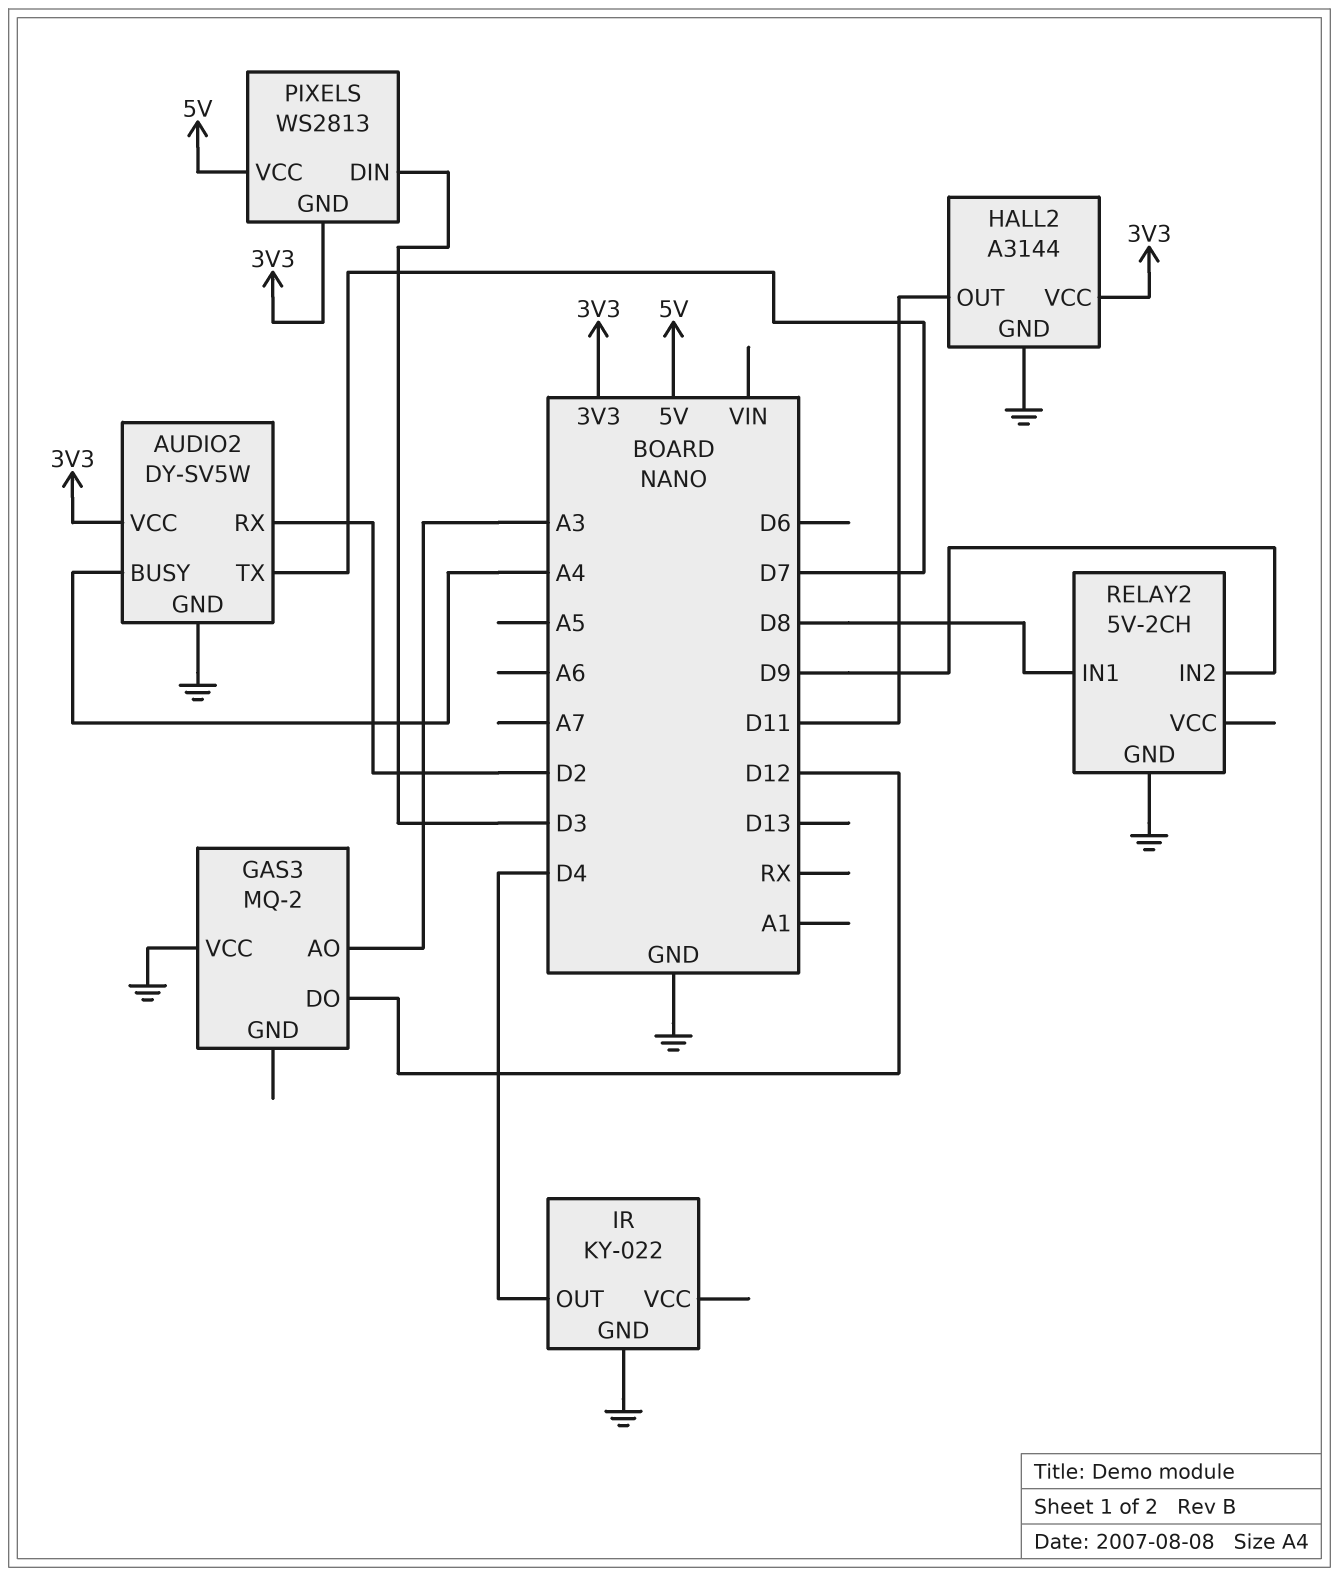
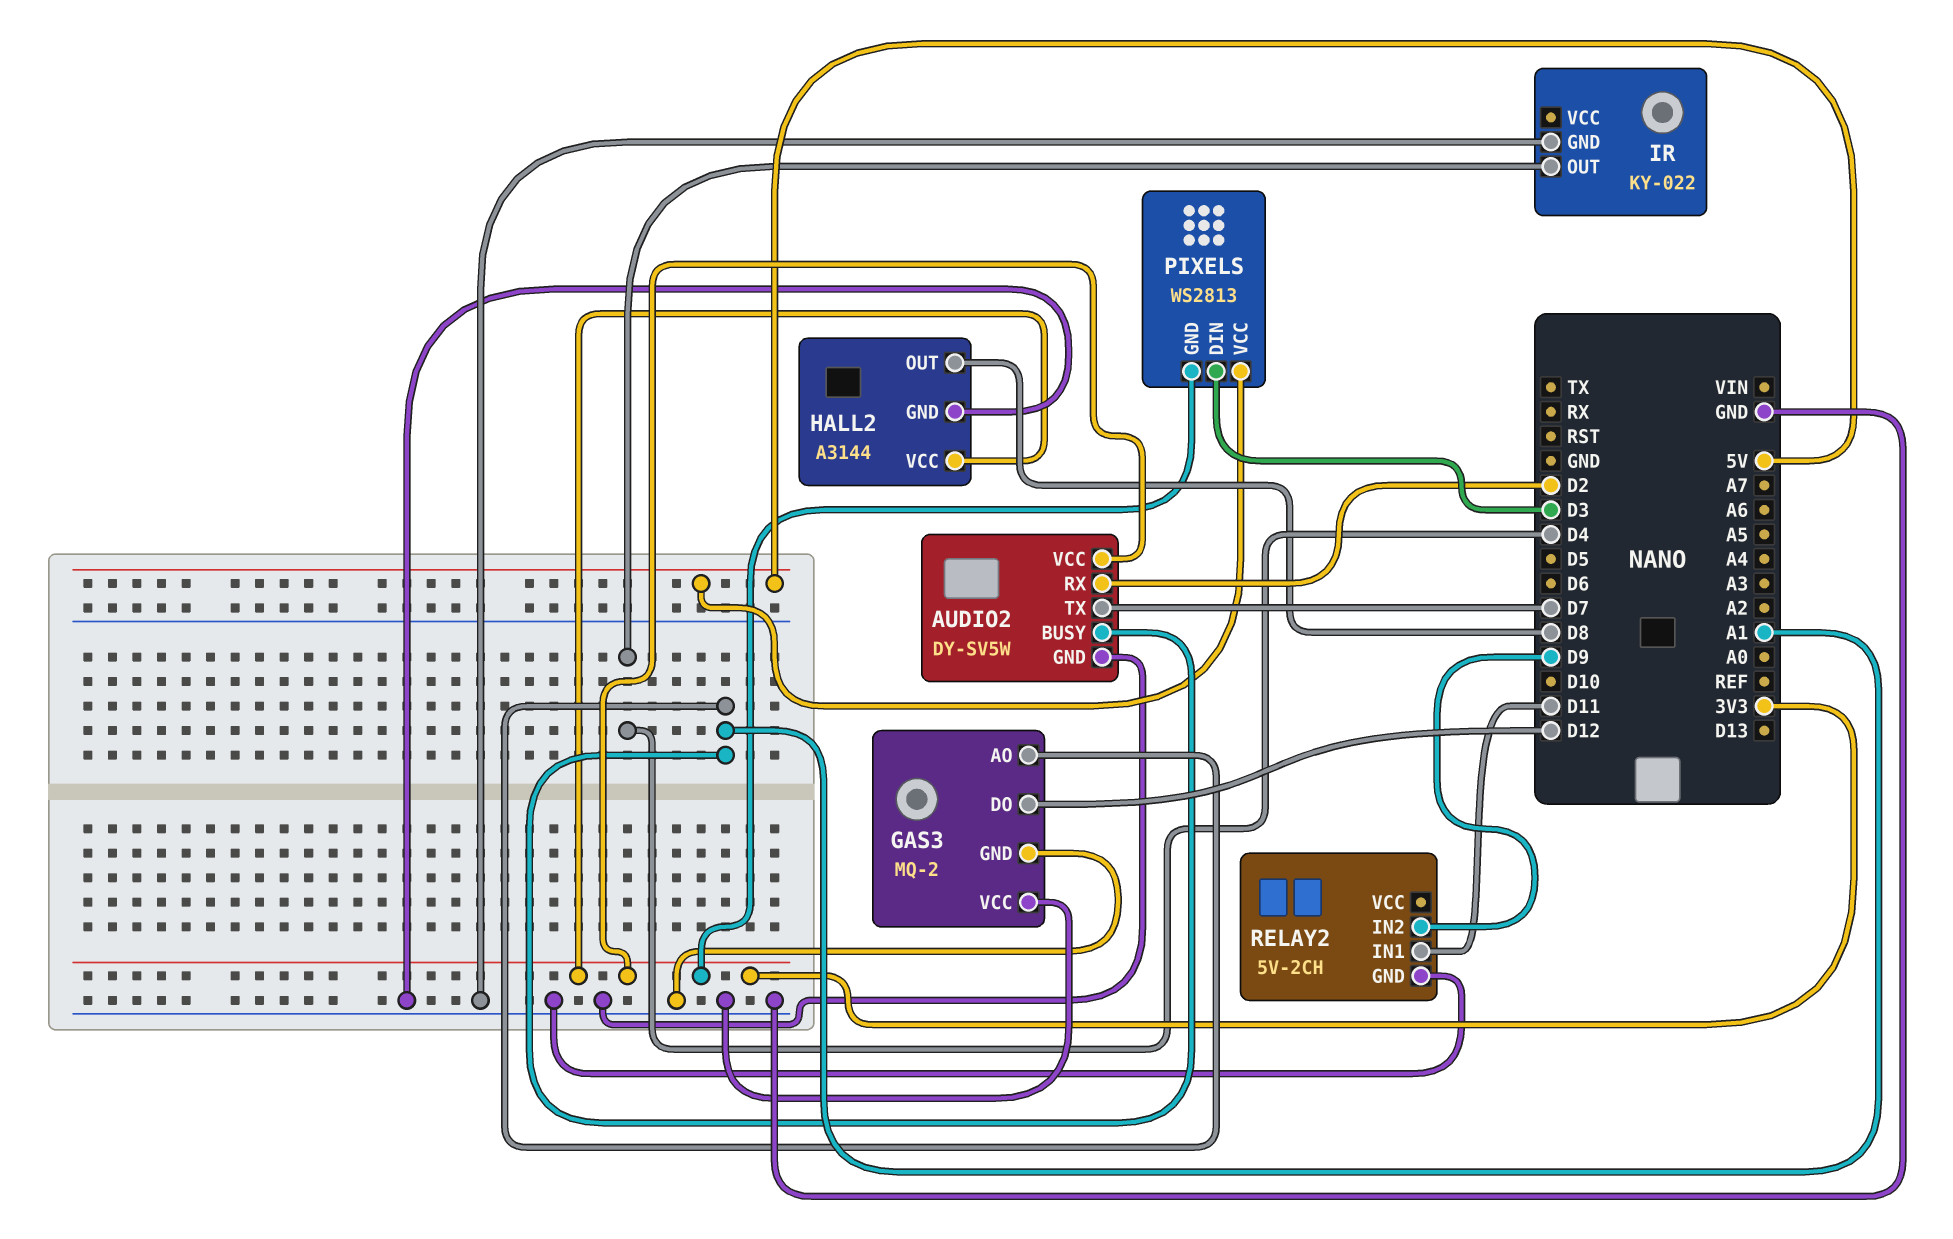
AUDIO2 pin BUSY: A4 -> A1
GAS3 pin AO: A3 -> A1
GAS3 pin GND: none -> GND
HALL2 pin OUT: D11 -> D8
RELAY2 pin IN1: D8 -> D11

